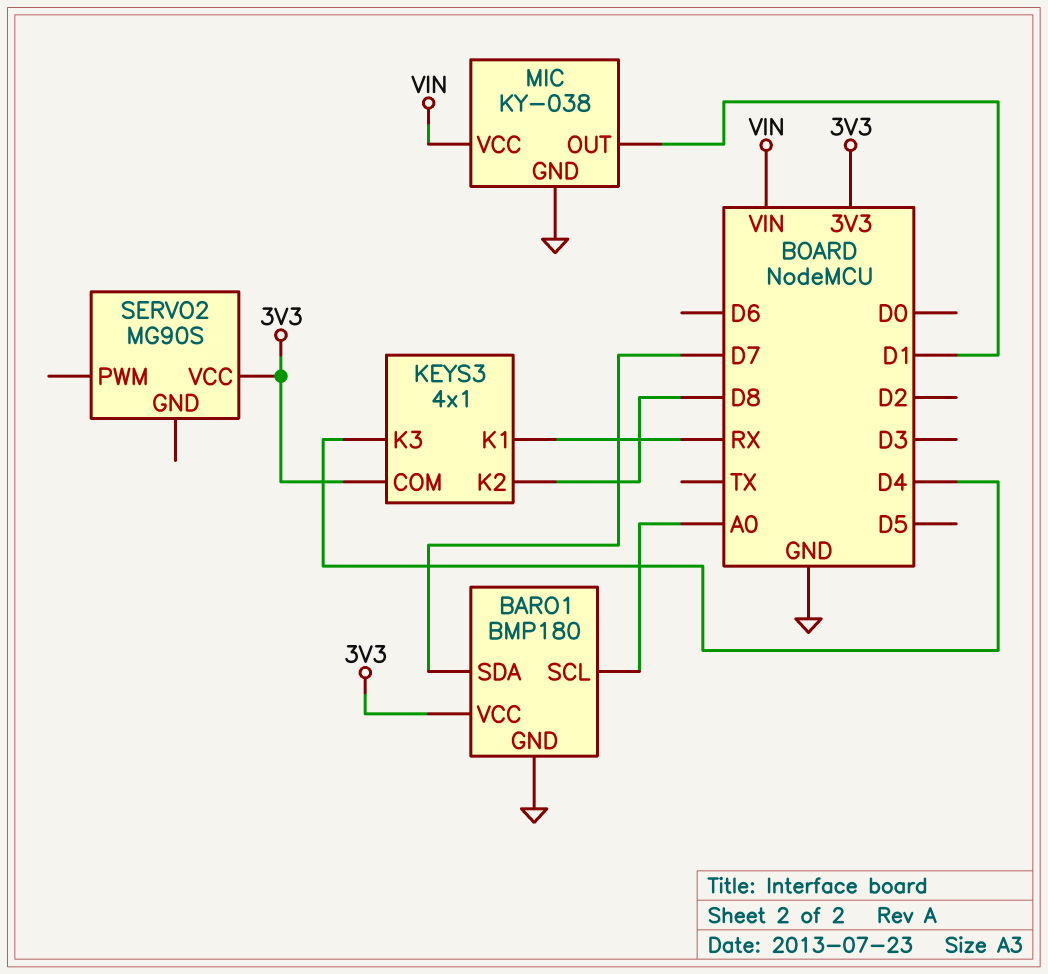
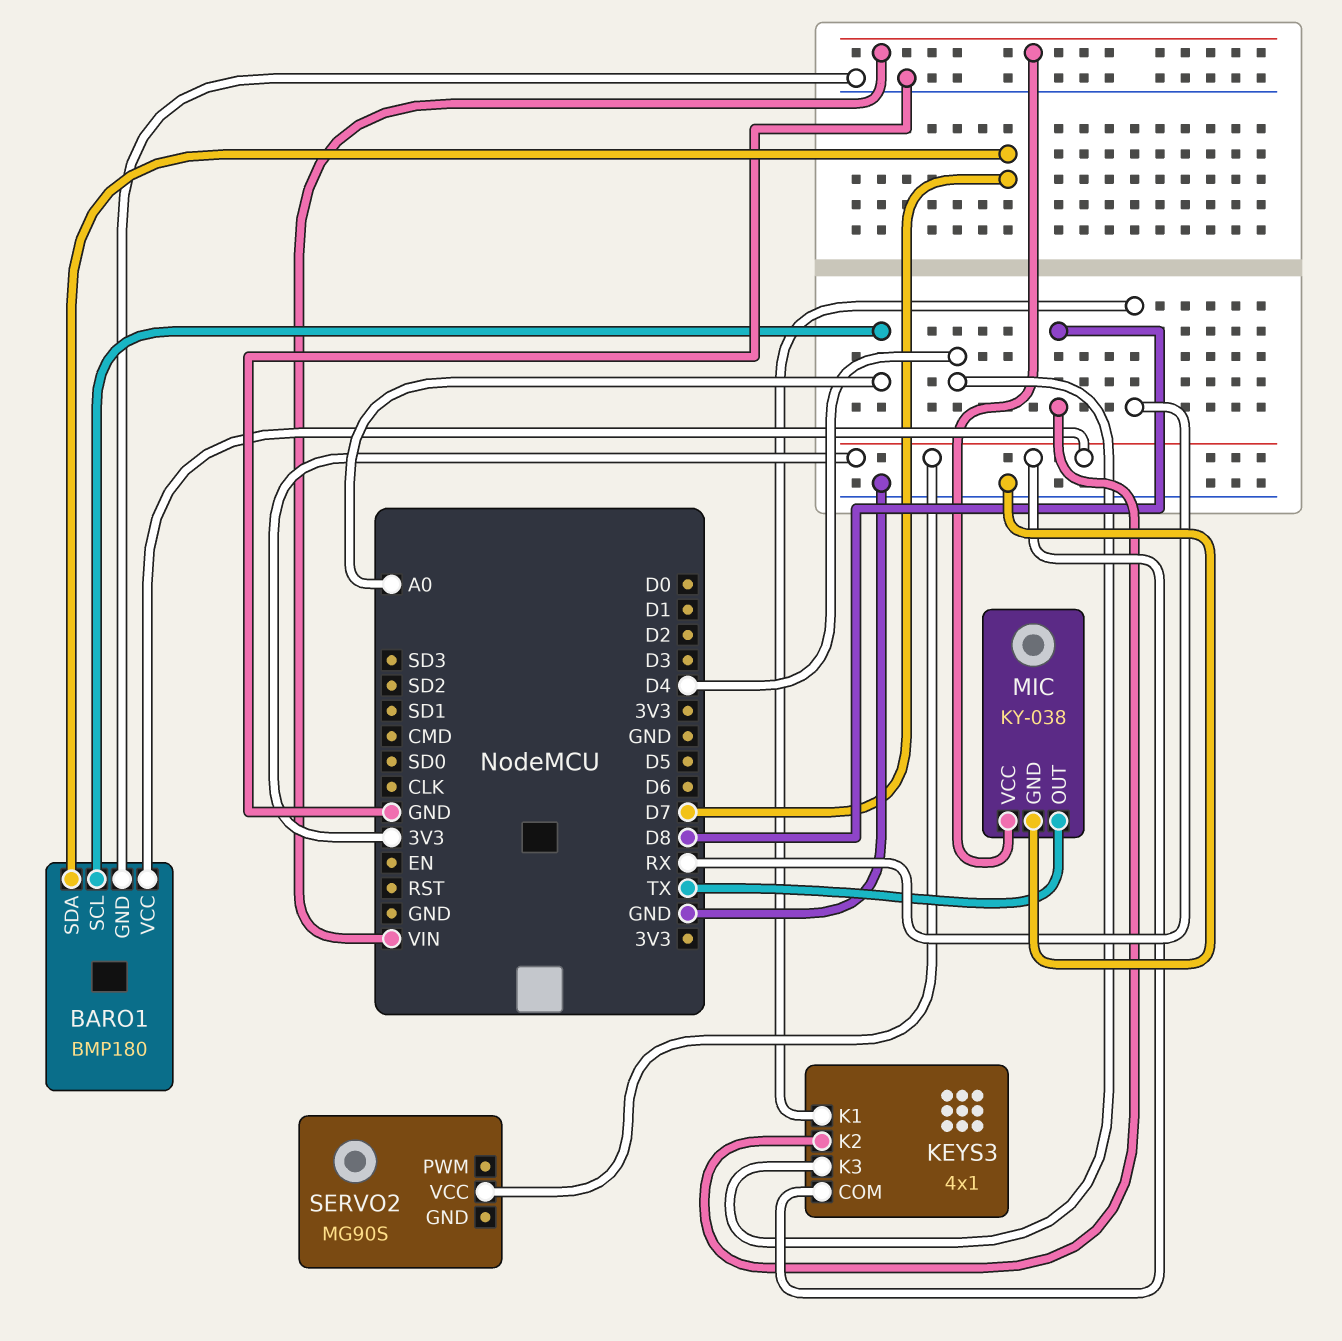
MIC pin OUT: D1 -> TX

